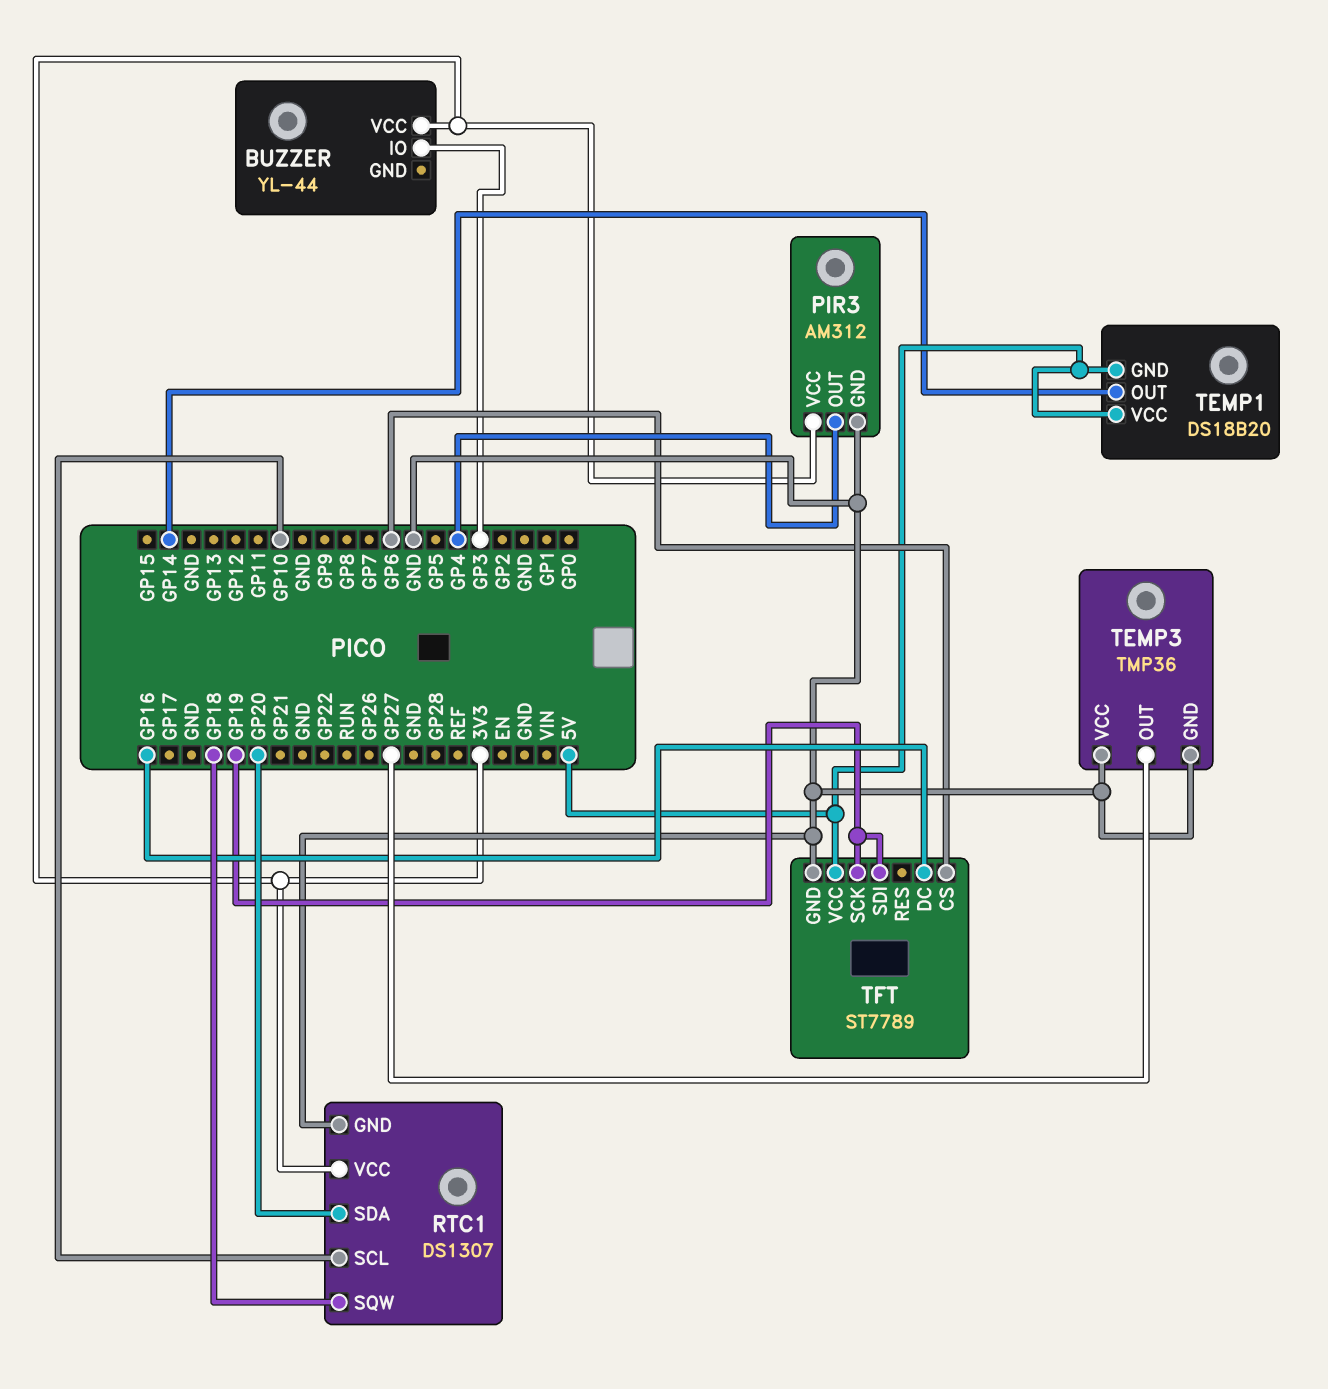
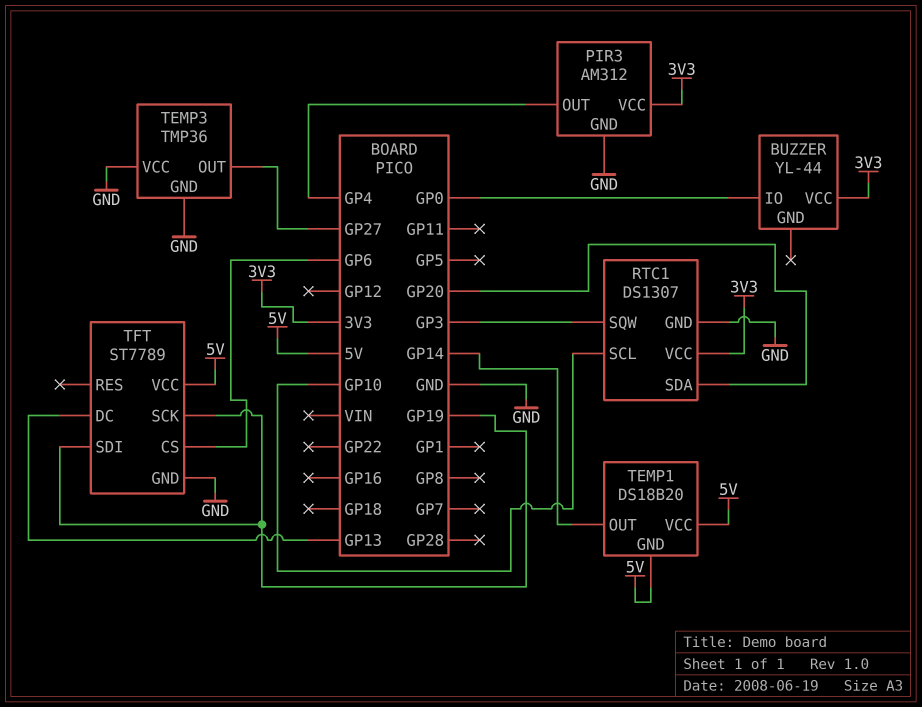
BUZZER pin IO: GP3 -> GP0
RTC1 pin SQW: GP18 -> GP3
TFT pin DC: GP16 -> GP13

